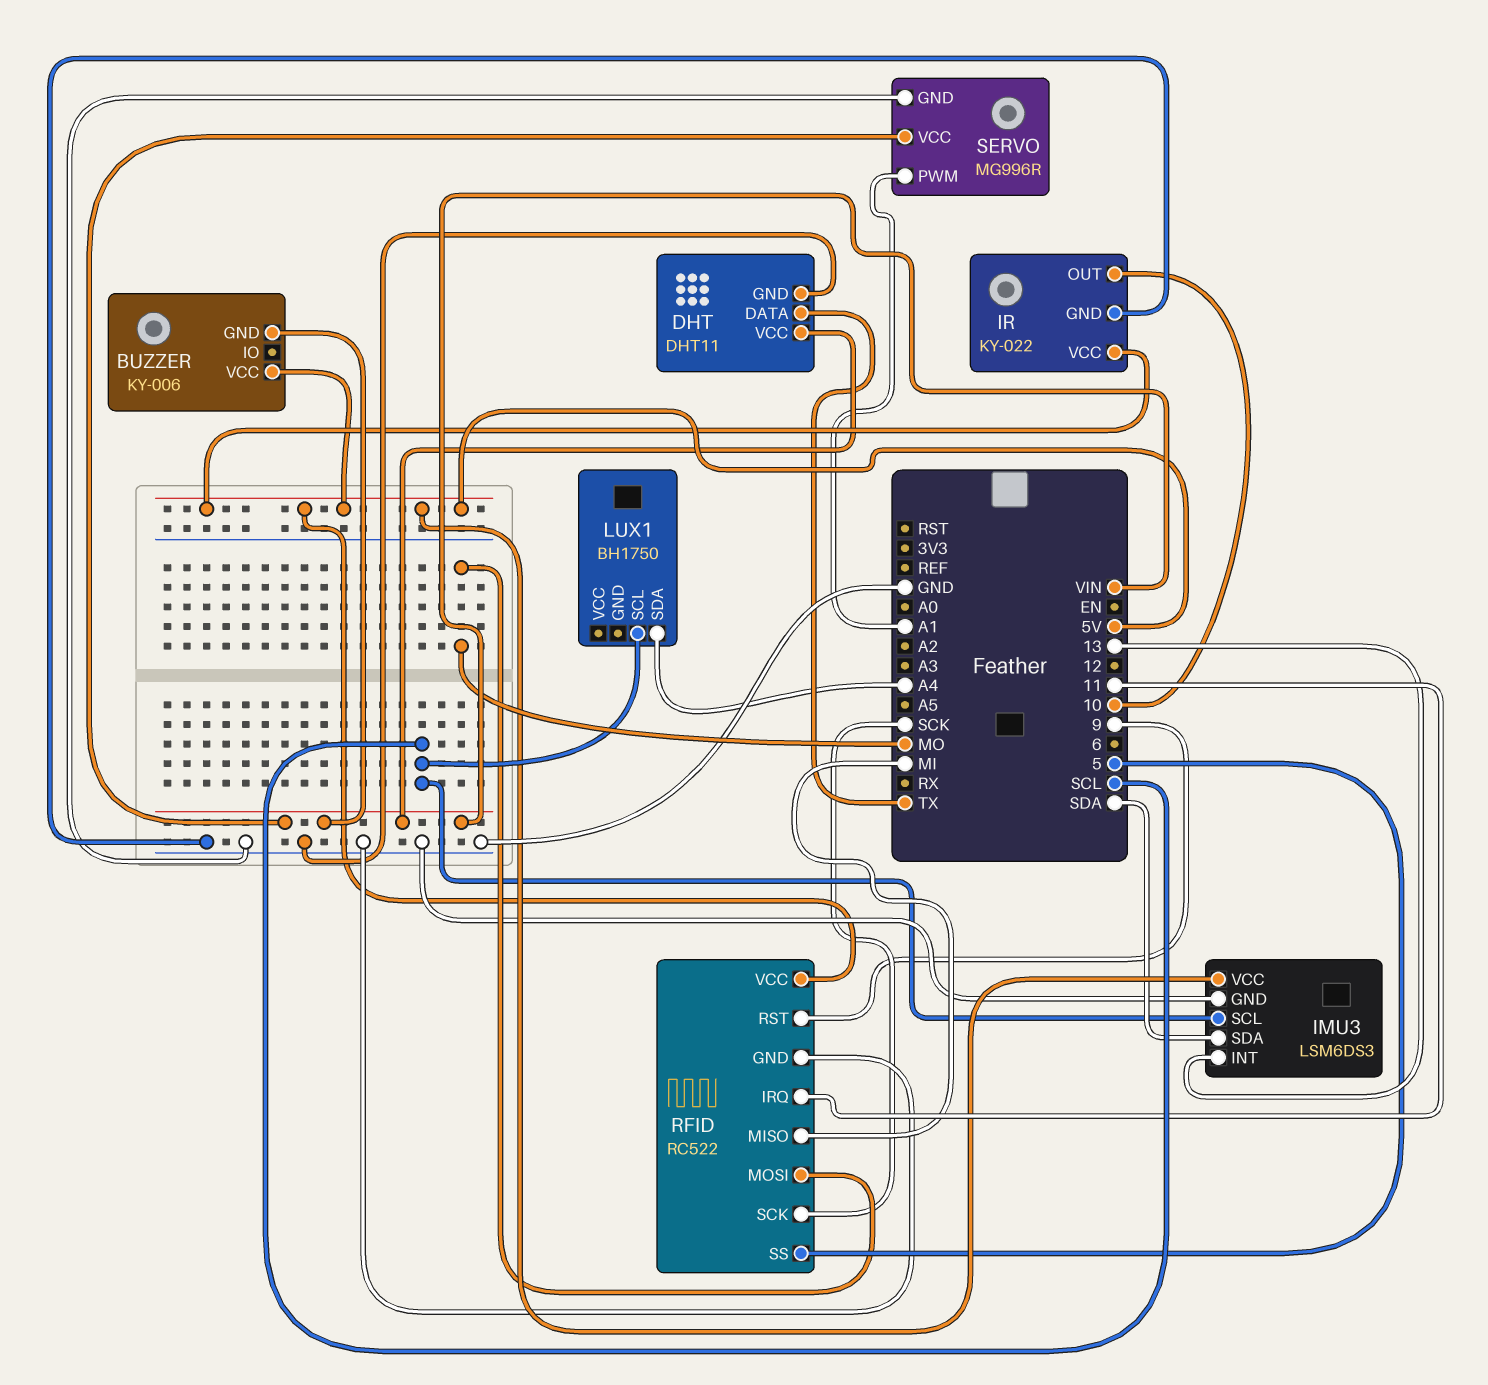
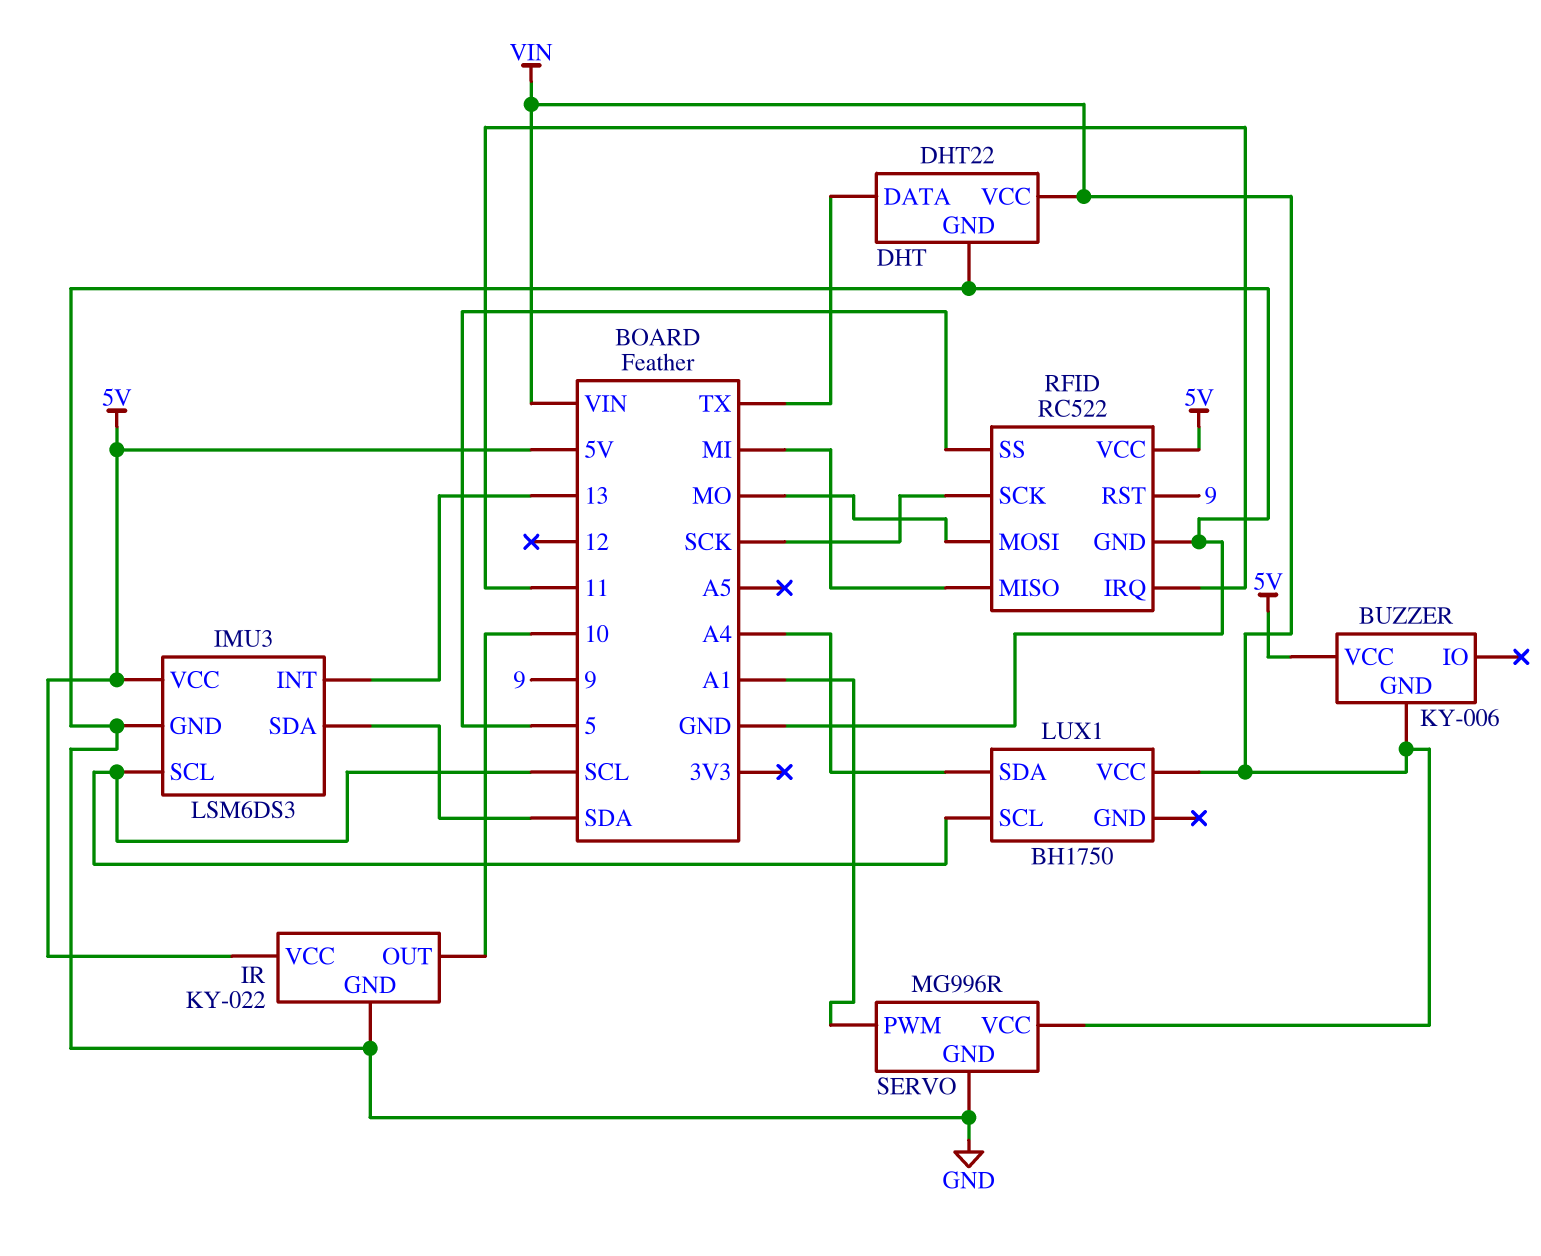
DHT: DHT11 -> DHT22
LUX1 pin VCC: none -> VIN

